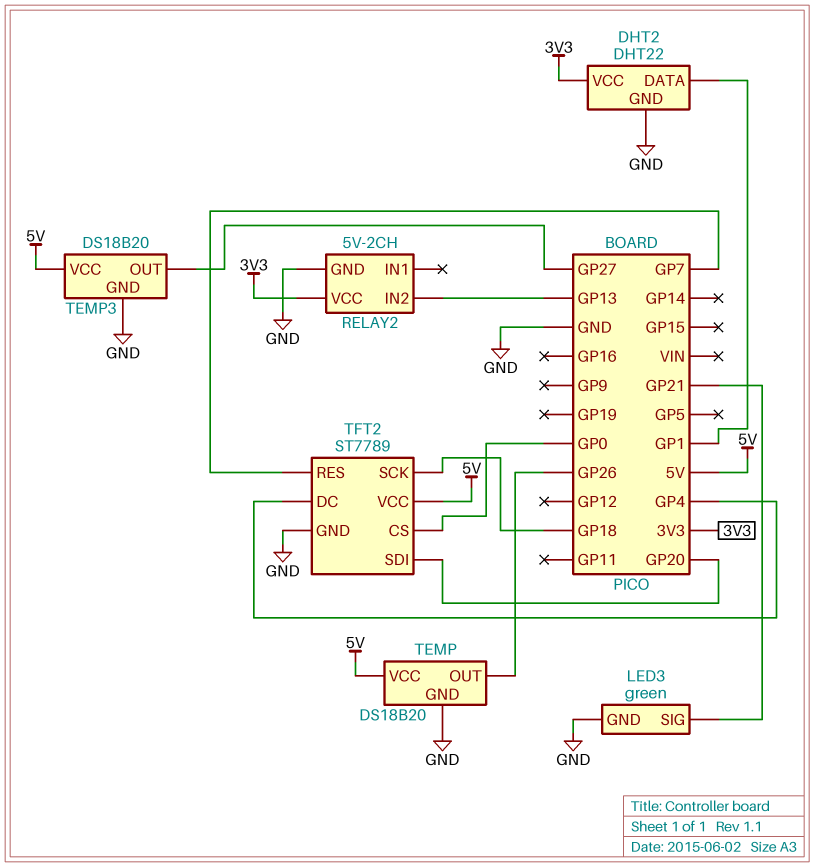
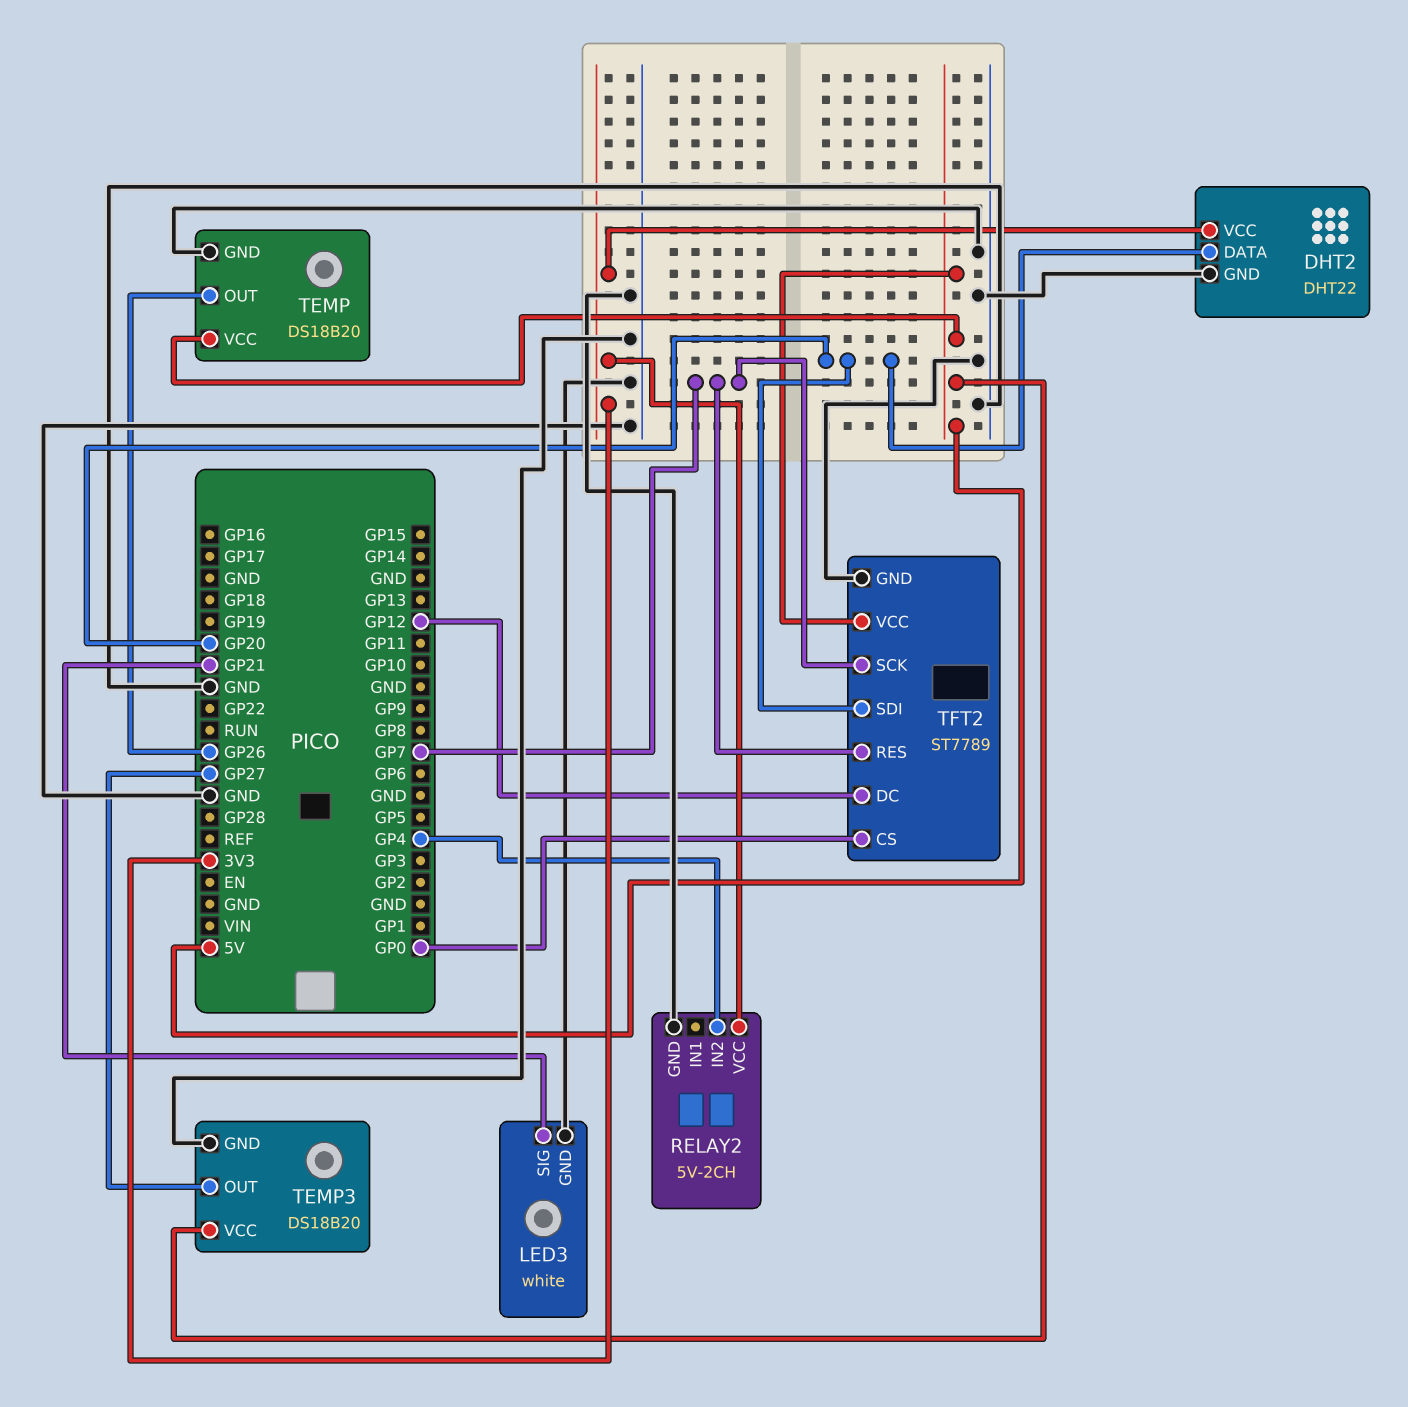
DHT2 pin DATA: GP1 -> GP20
LED3: green -> white
RELAY2 pin IN2: GP13 -> GP4
TFT2 pin DC: GP4 -> GP12
TFT2 pin SCK: GP18 -> GP7

